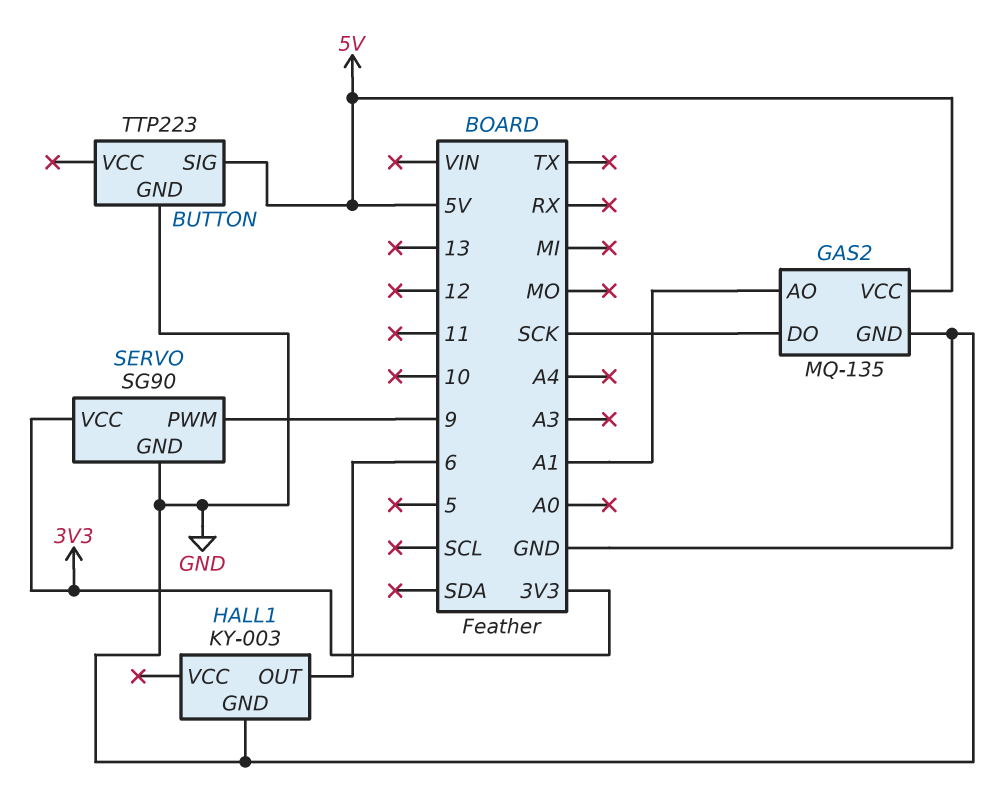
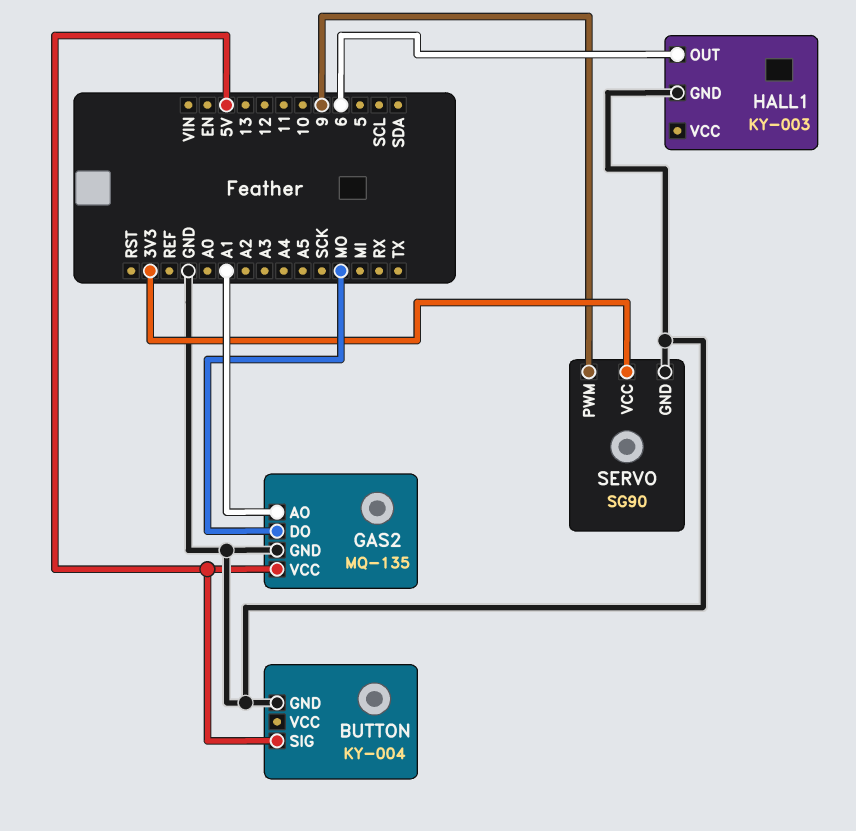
BUTTON: TTP223 -> KY-004
GAS2 pin DO: SCK -> MO

